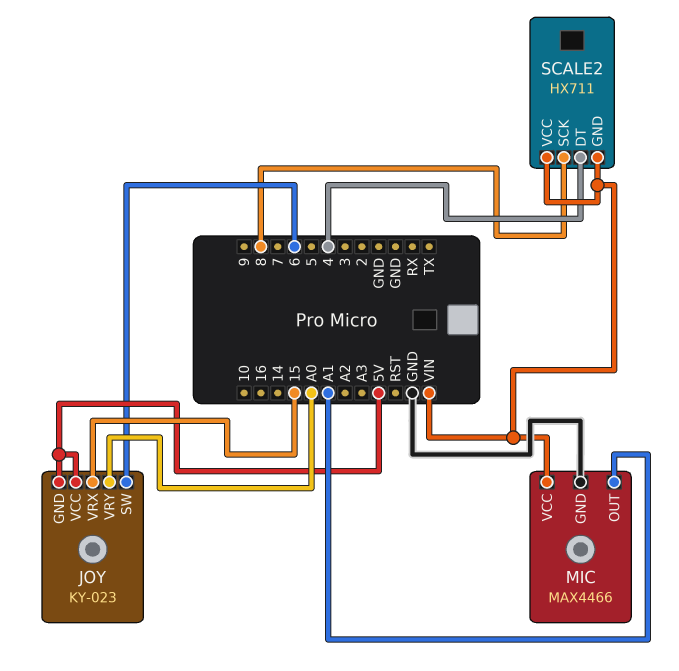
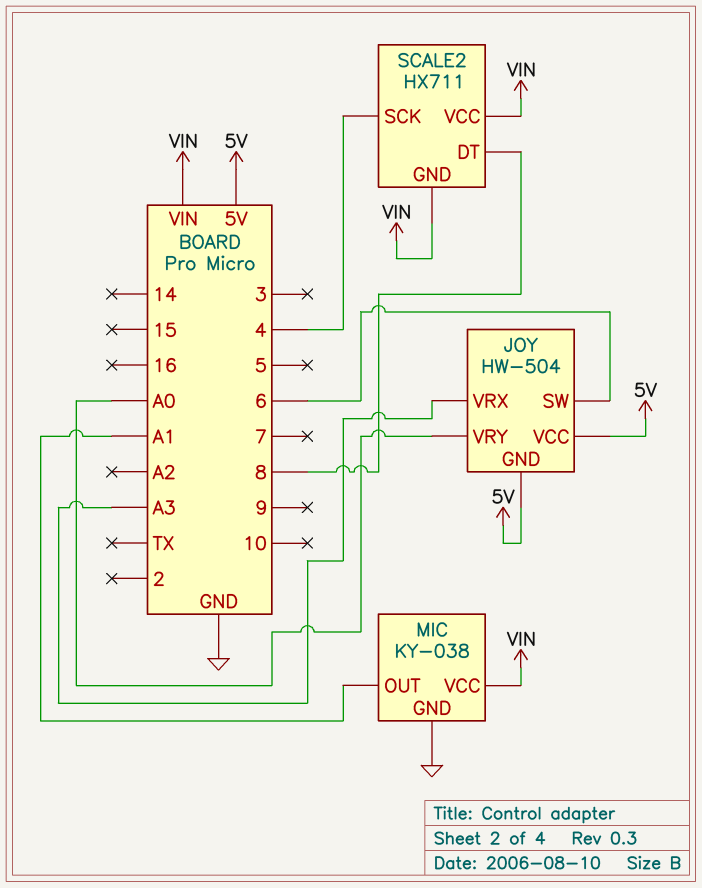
JOY: KY-023 -> HW-504
JOY pin VRX: 15 -> A3
MIC: MAX4466 -> KY-038
SCALE2 pin DT: 4 -> 8
SCALE2 pin SCK: 8 -> 4

